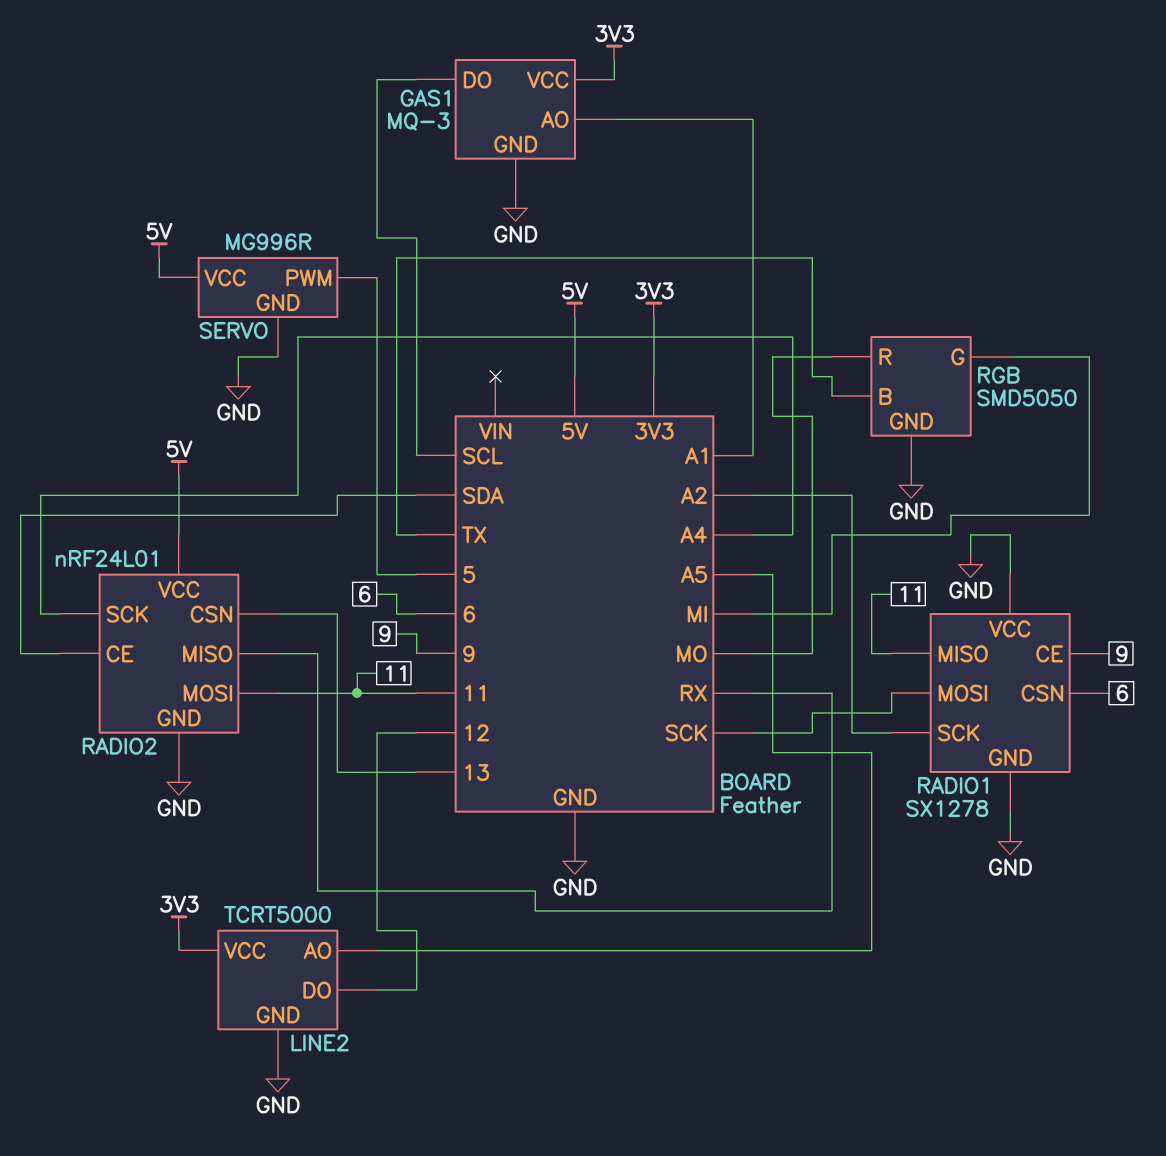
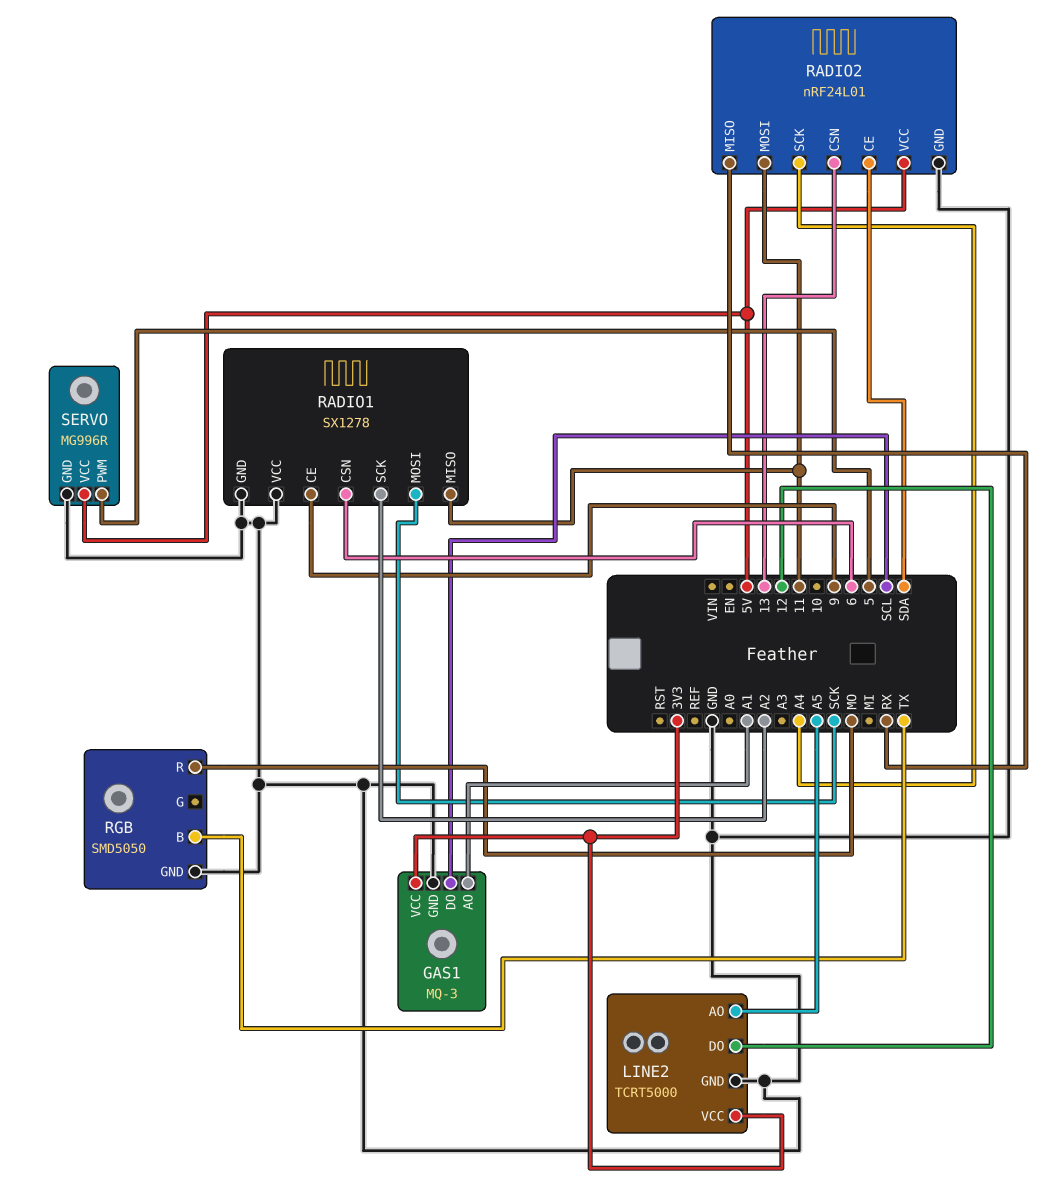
RGB pin G: MI -> none

